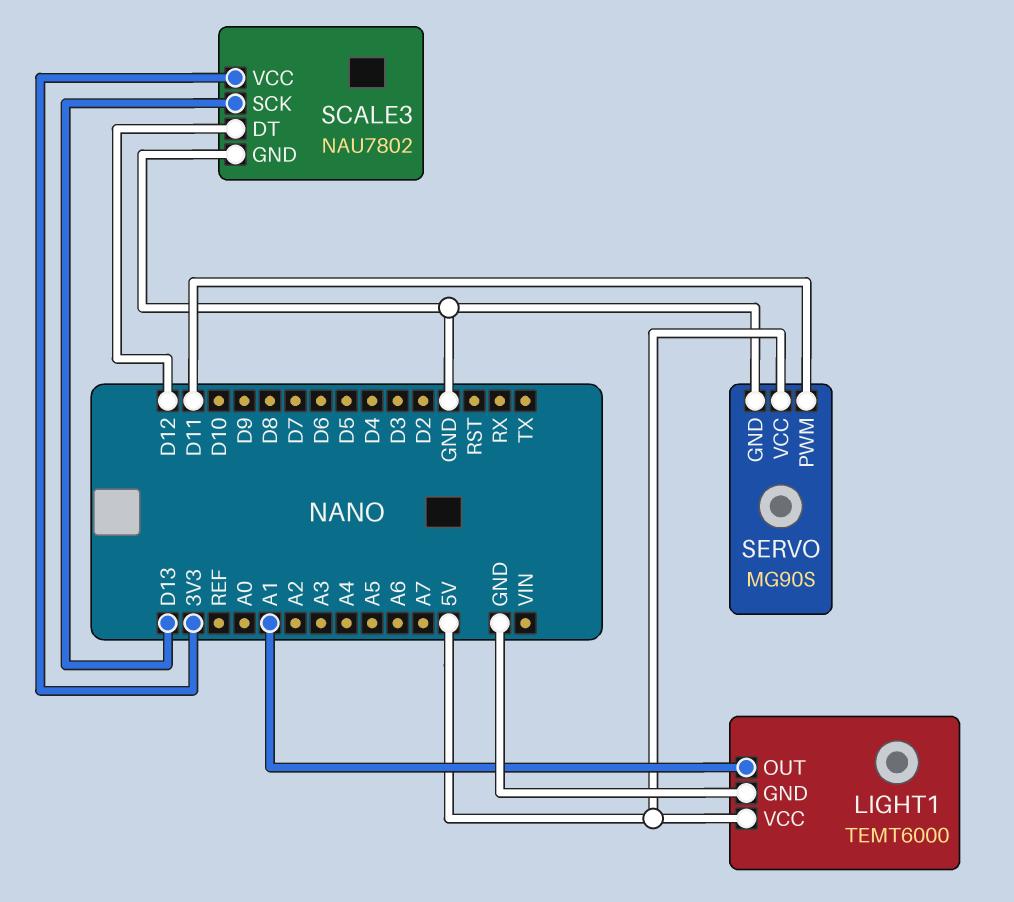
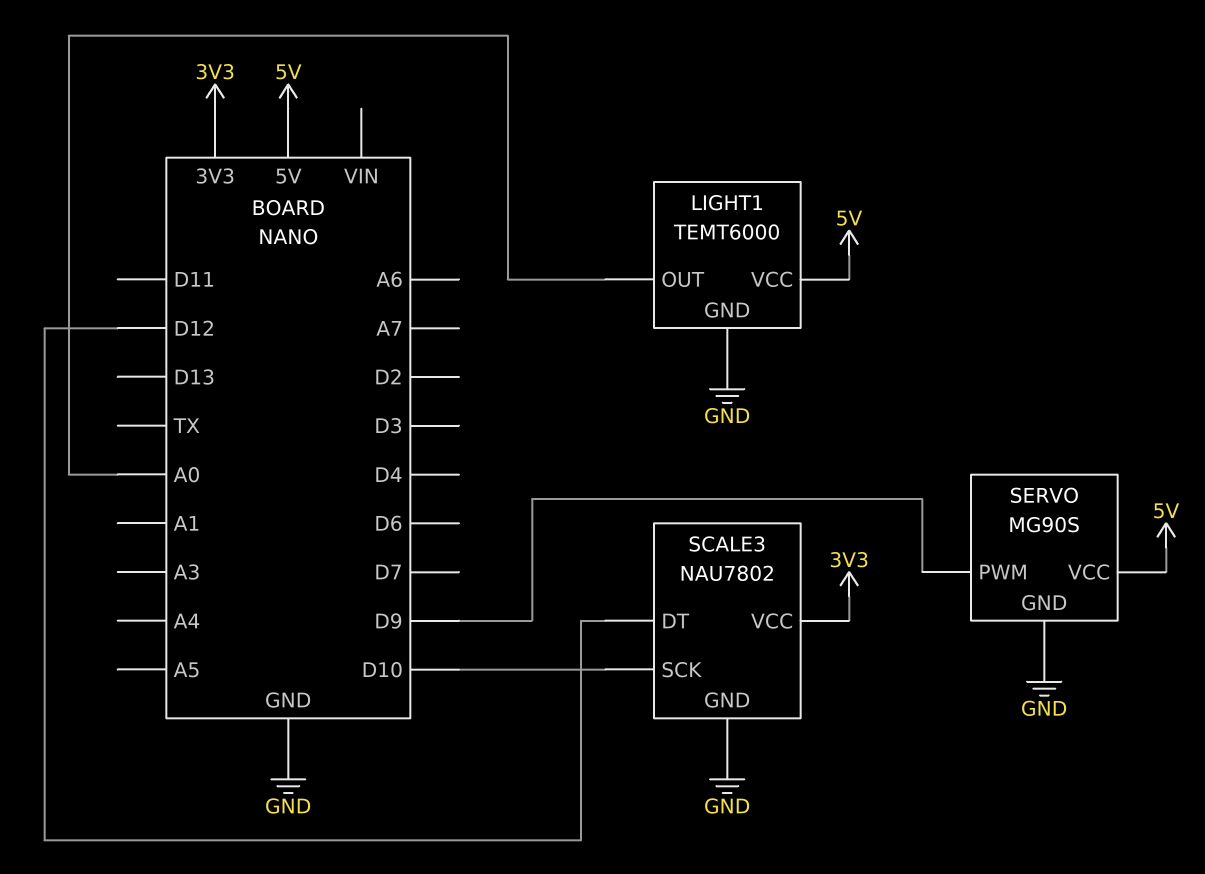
LIGHT1 pin OUT: A1 -> A0
SCALE3 pin SCK: D13 -> D10
SERVO pin PWM: D11 -> D9

